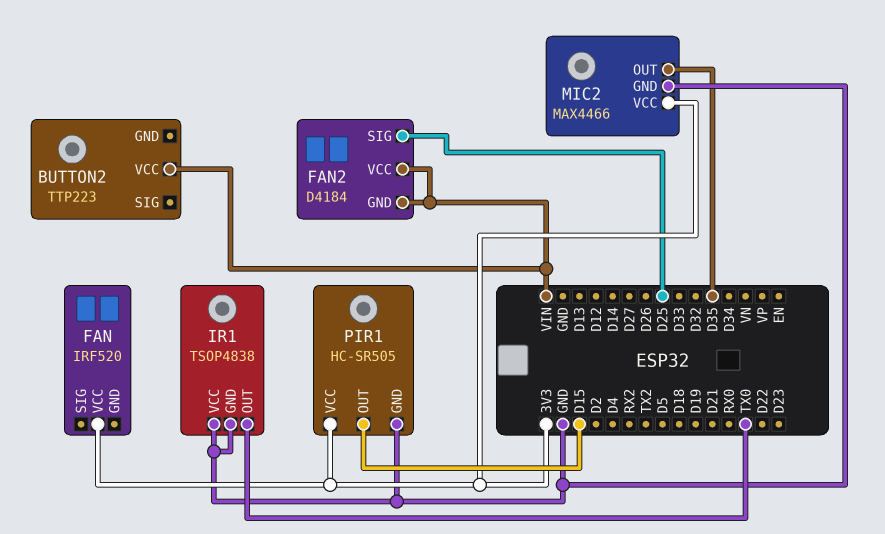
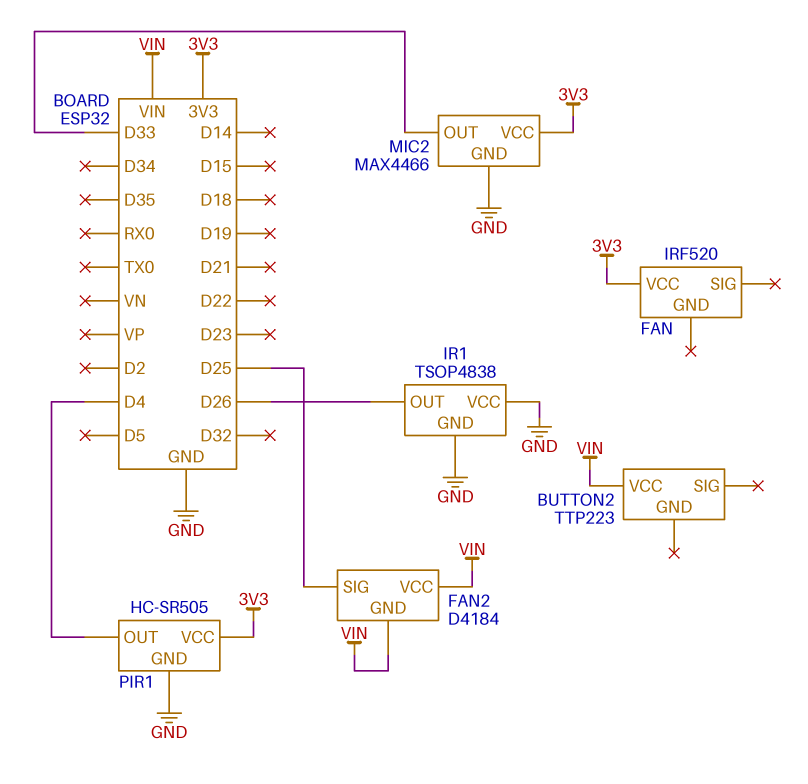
IR1 pin OUT: TX0 -> D26
MIC2 pin OUT: D35 -> D33
PIR1 pin OUT: D15 -> D4

